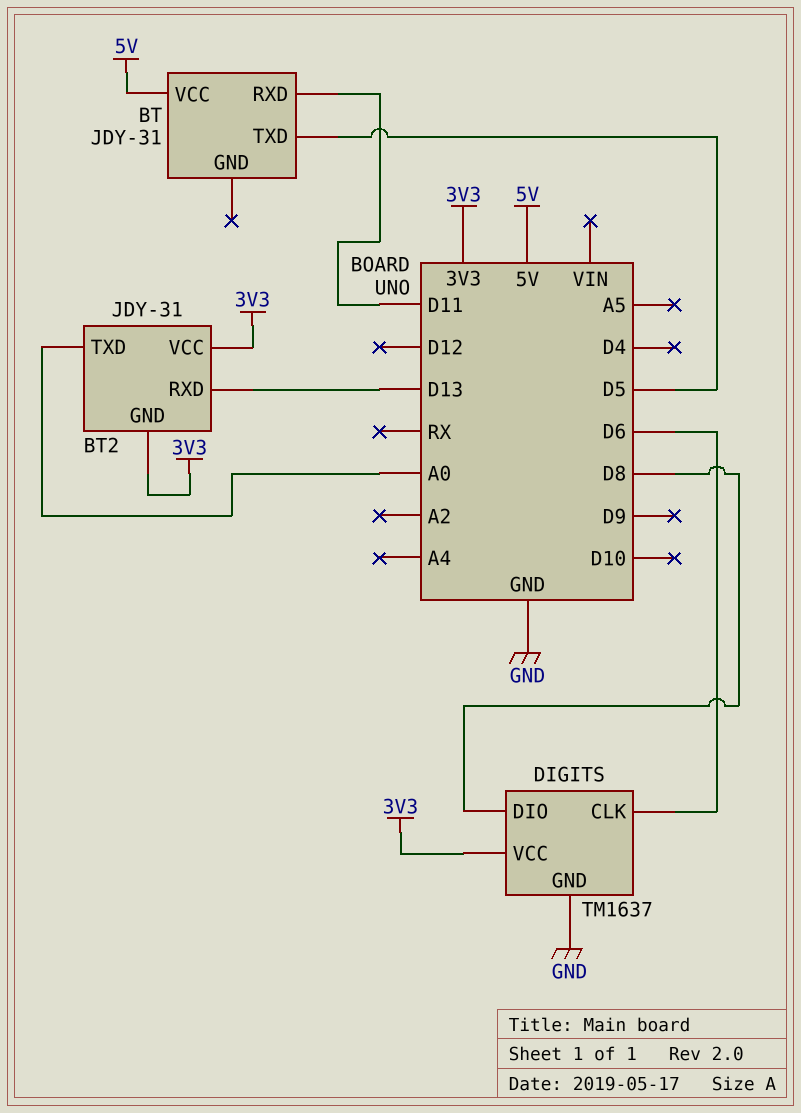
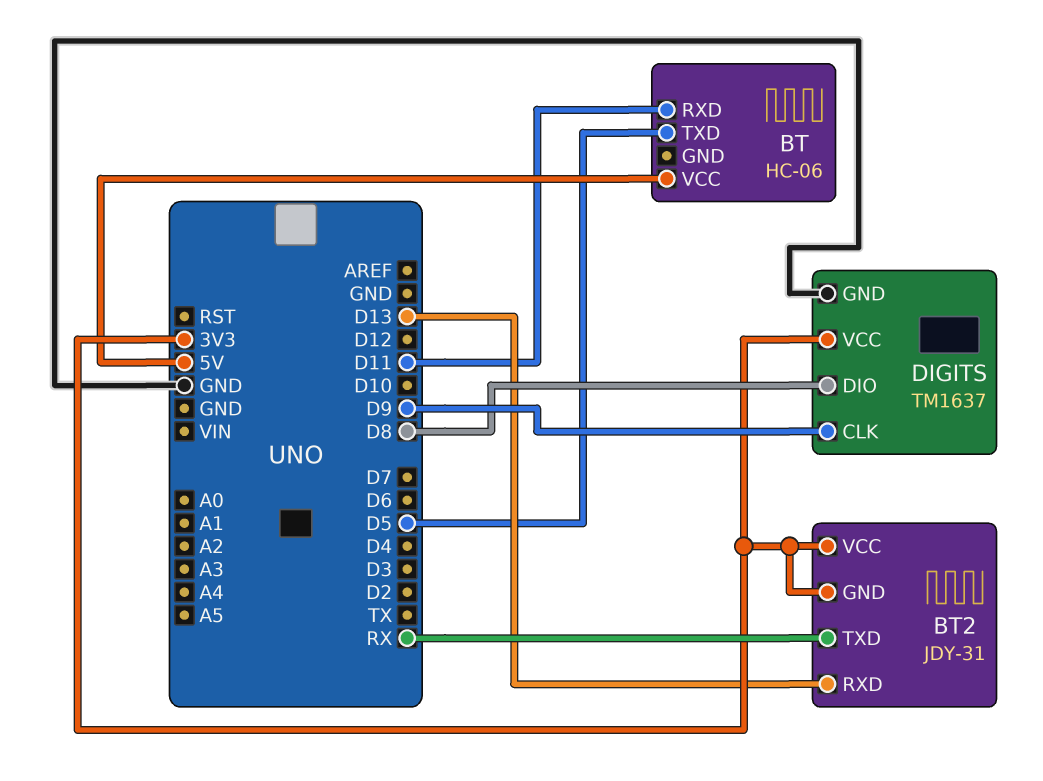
BT: JDY-31 -> HC-06
BT2 pin TXD: A0 -> RX
DIGITS pin CLK: D6 -> D9

